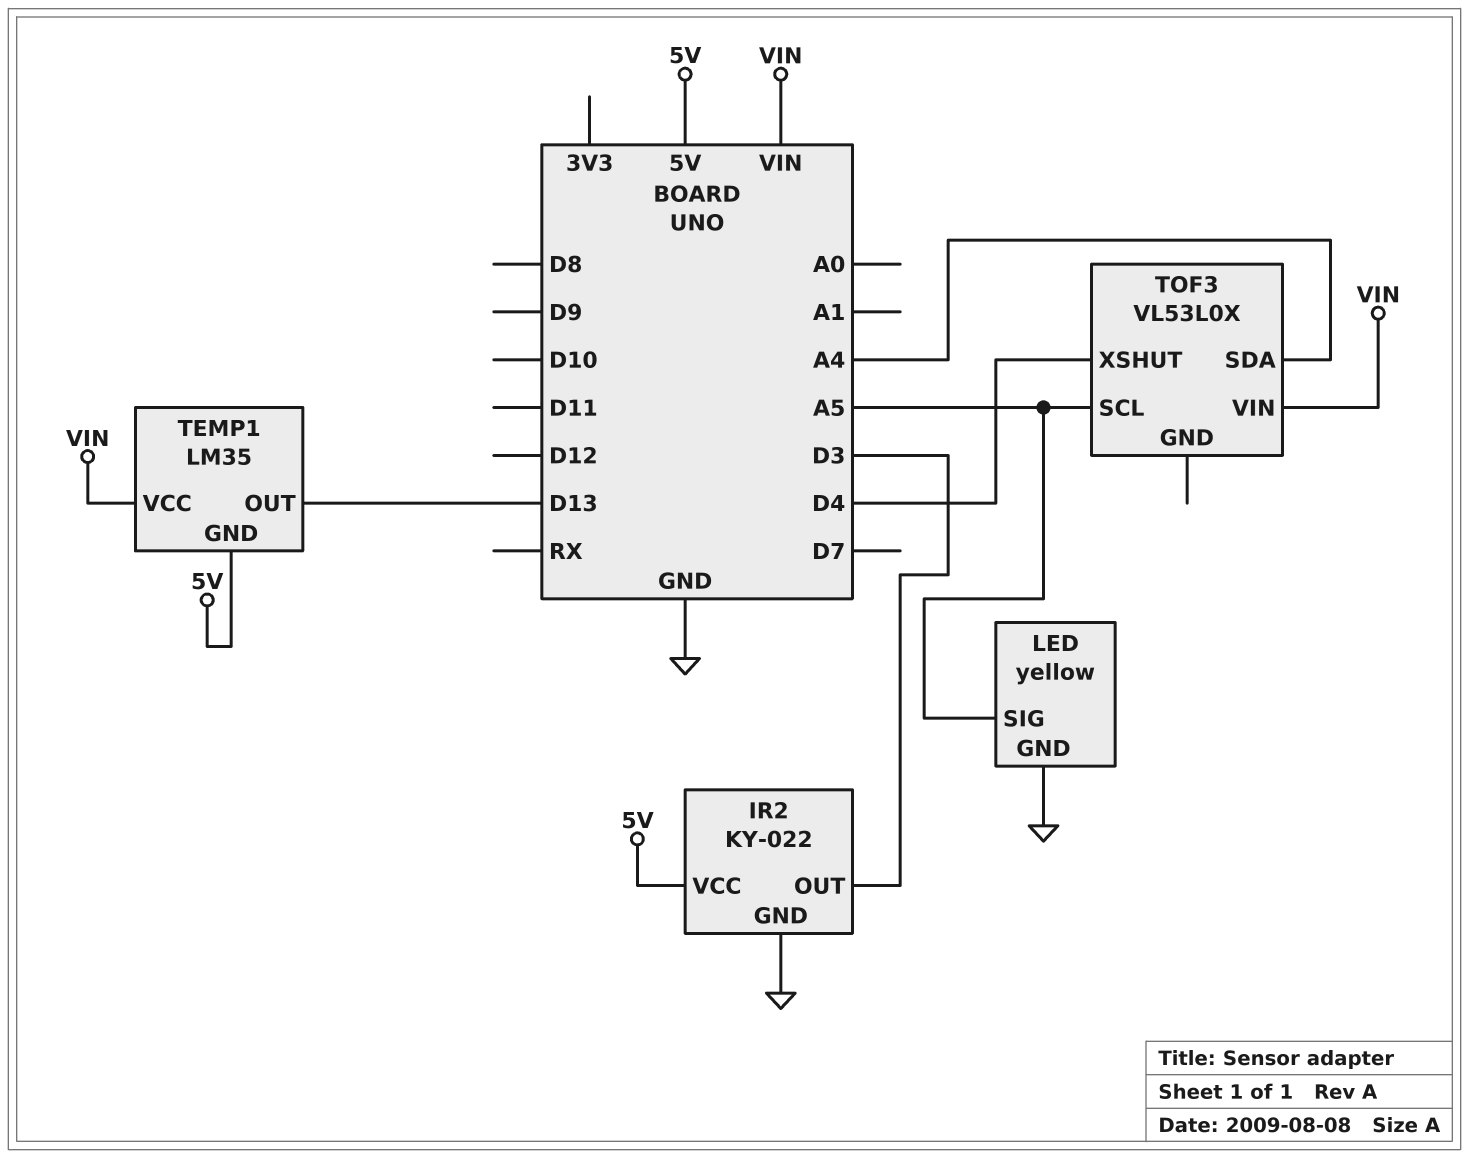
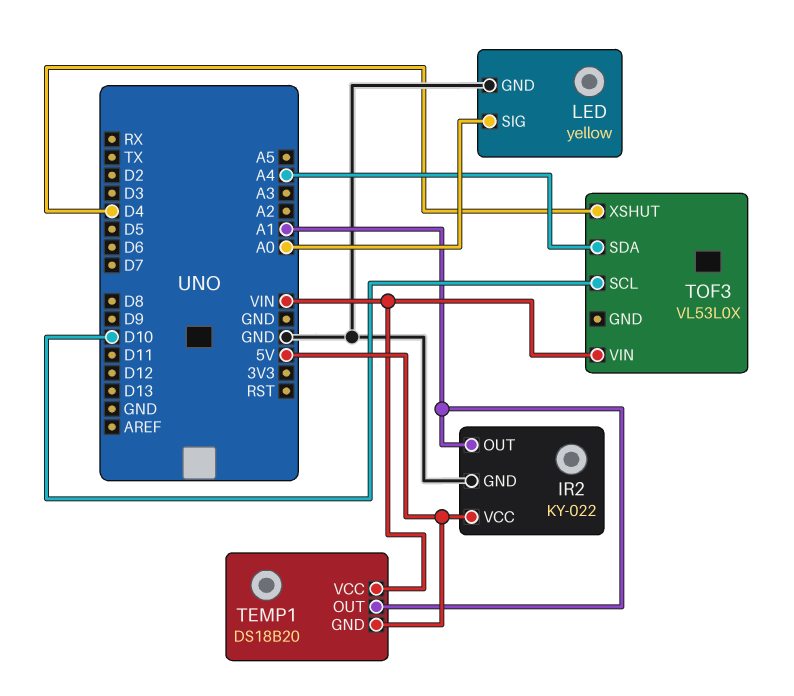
IR2 pin OUT: D3 -> A1
LED pin SIG: A5 -> A0
TEMP1: LM35 -> DS18B20
TEMP1 pin OUT: D13 -> A1
TOF3 pin SCL: A5 -> D10

